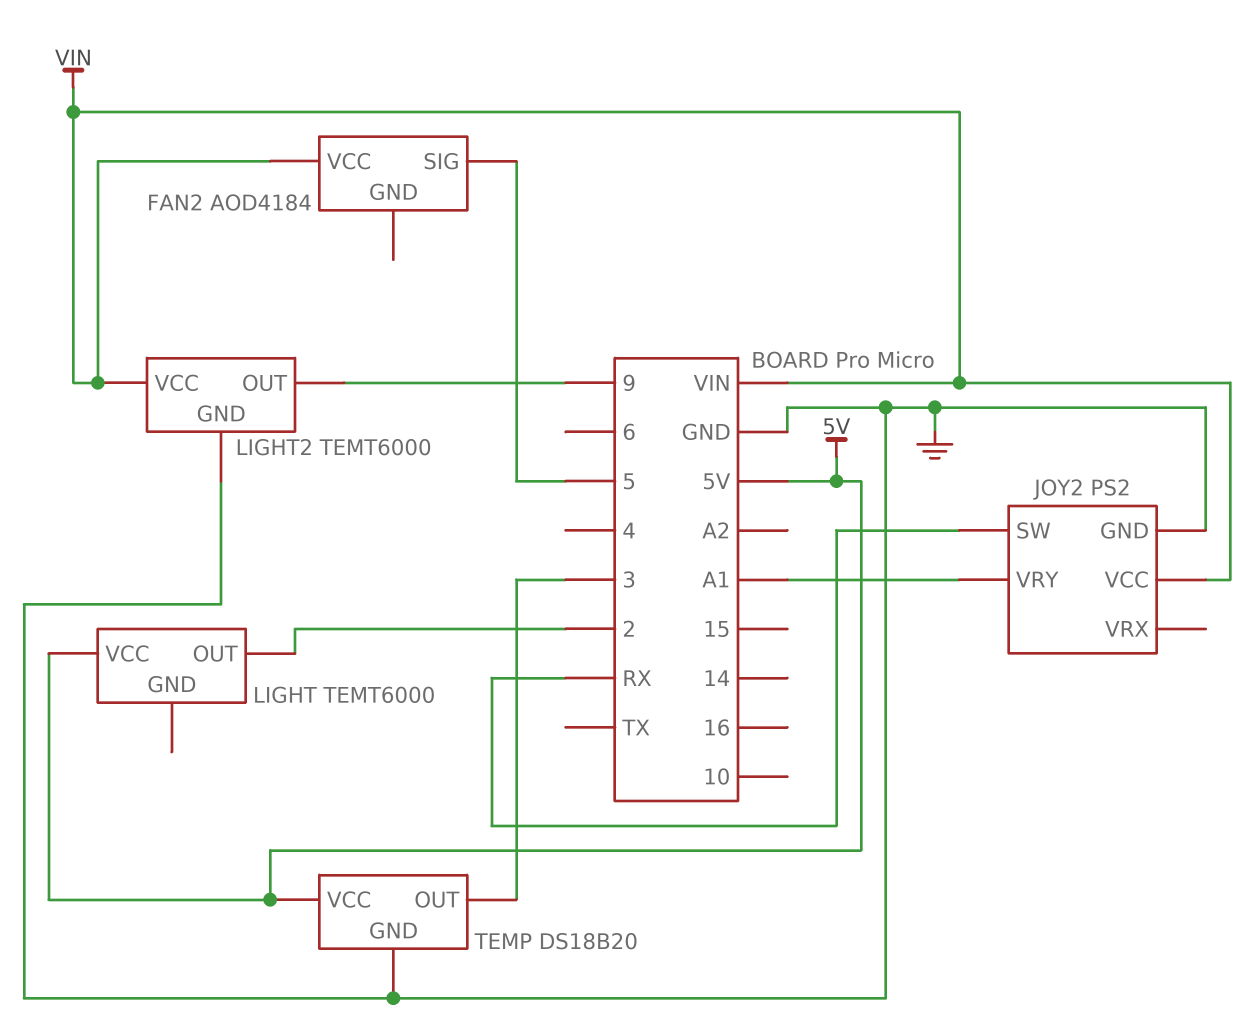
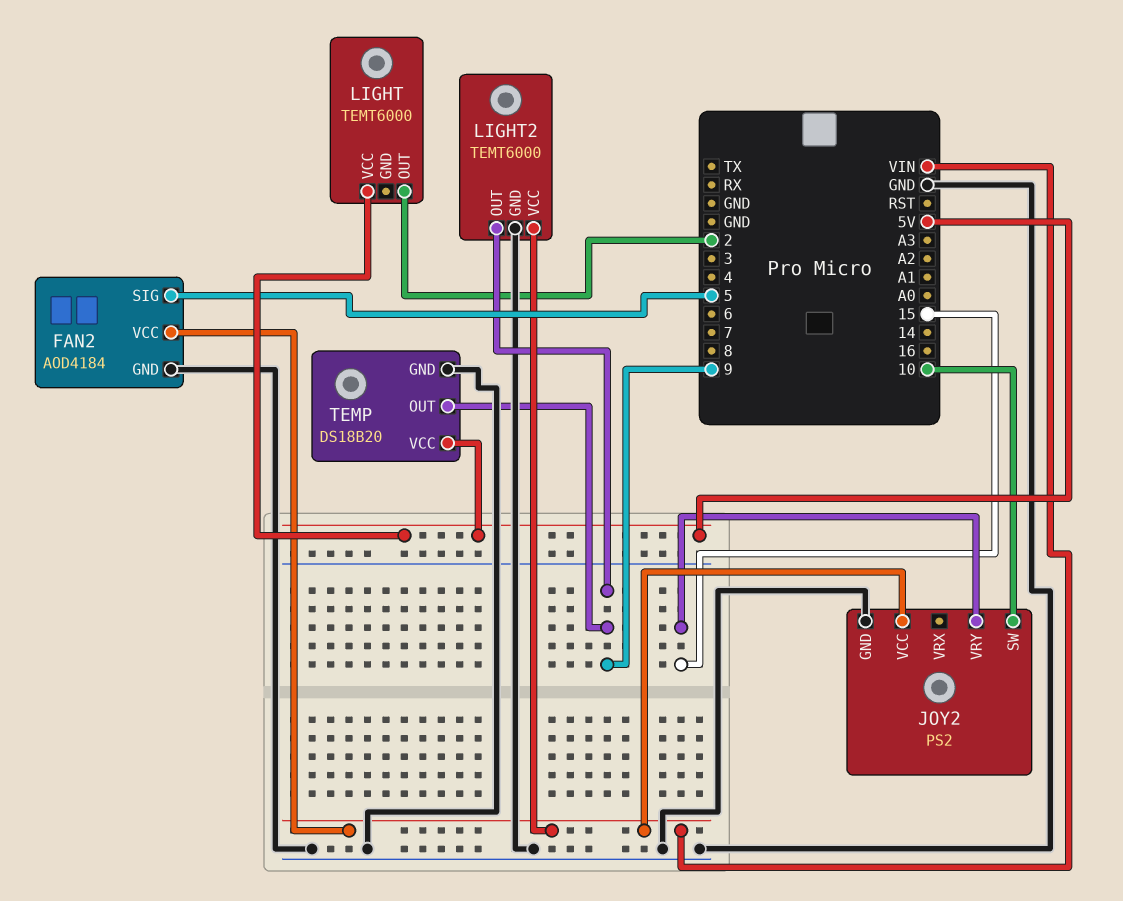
FAN2 pin GND: none -> GND
JOY2 pin SW: RX -> 10
JOY2 pin VRY: A1 -> 15
TEMP pin OUT: 3 -> 9

